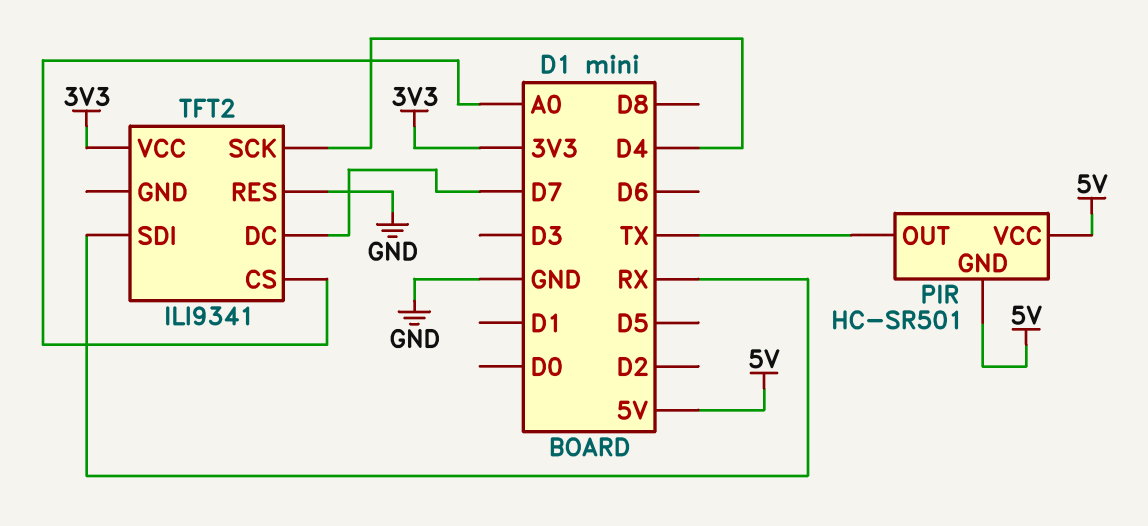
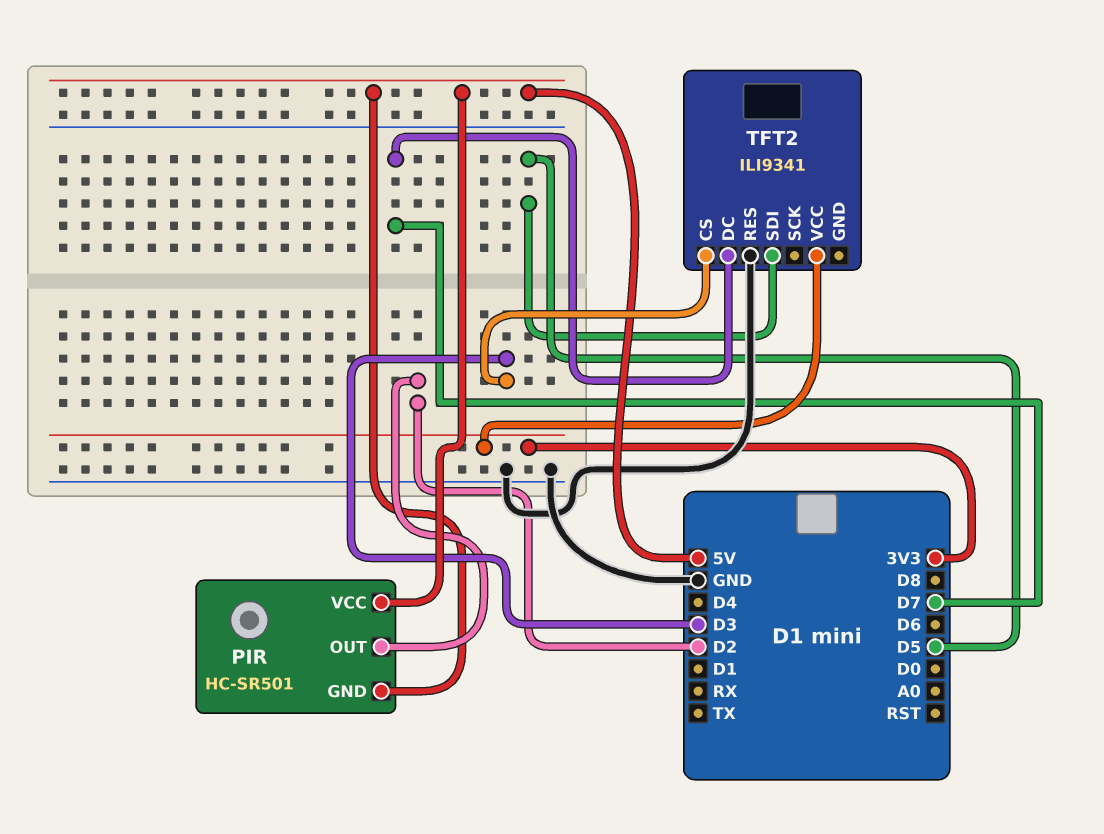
PIR pin OUT: TX -> D2
TFT2 pin CS: A0 -> D3
TFT2 pin SCK: D4 -> none
TFT2 pin SDI: RX -> D5

